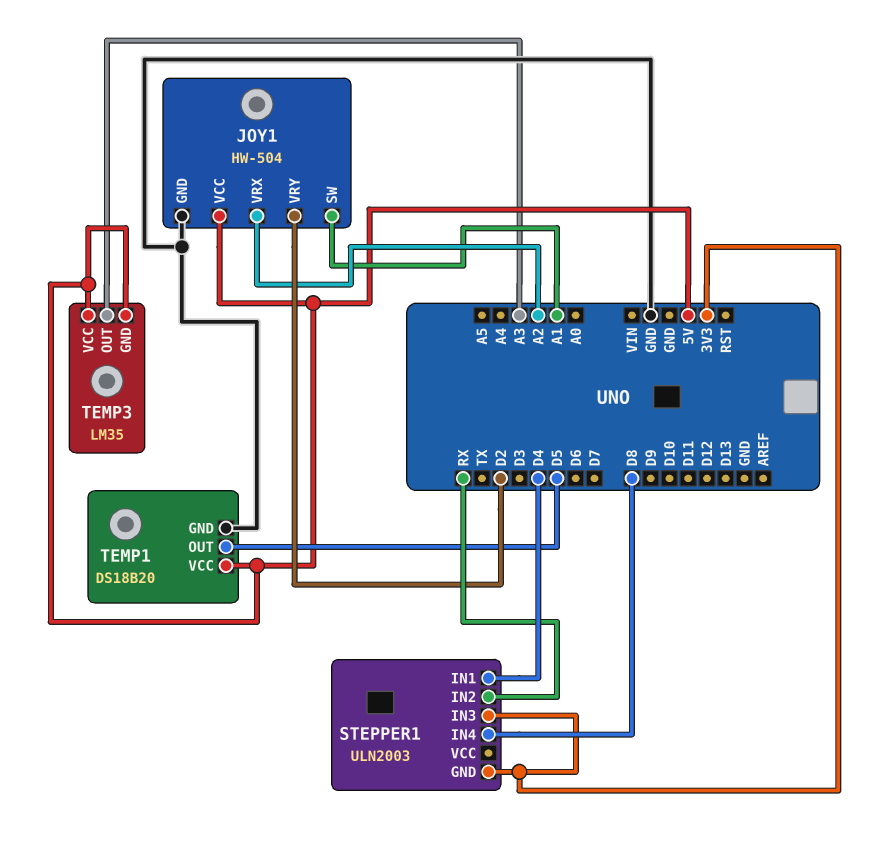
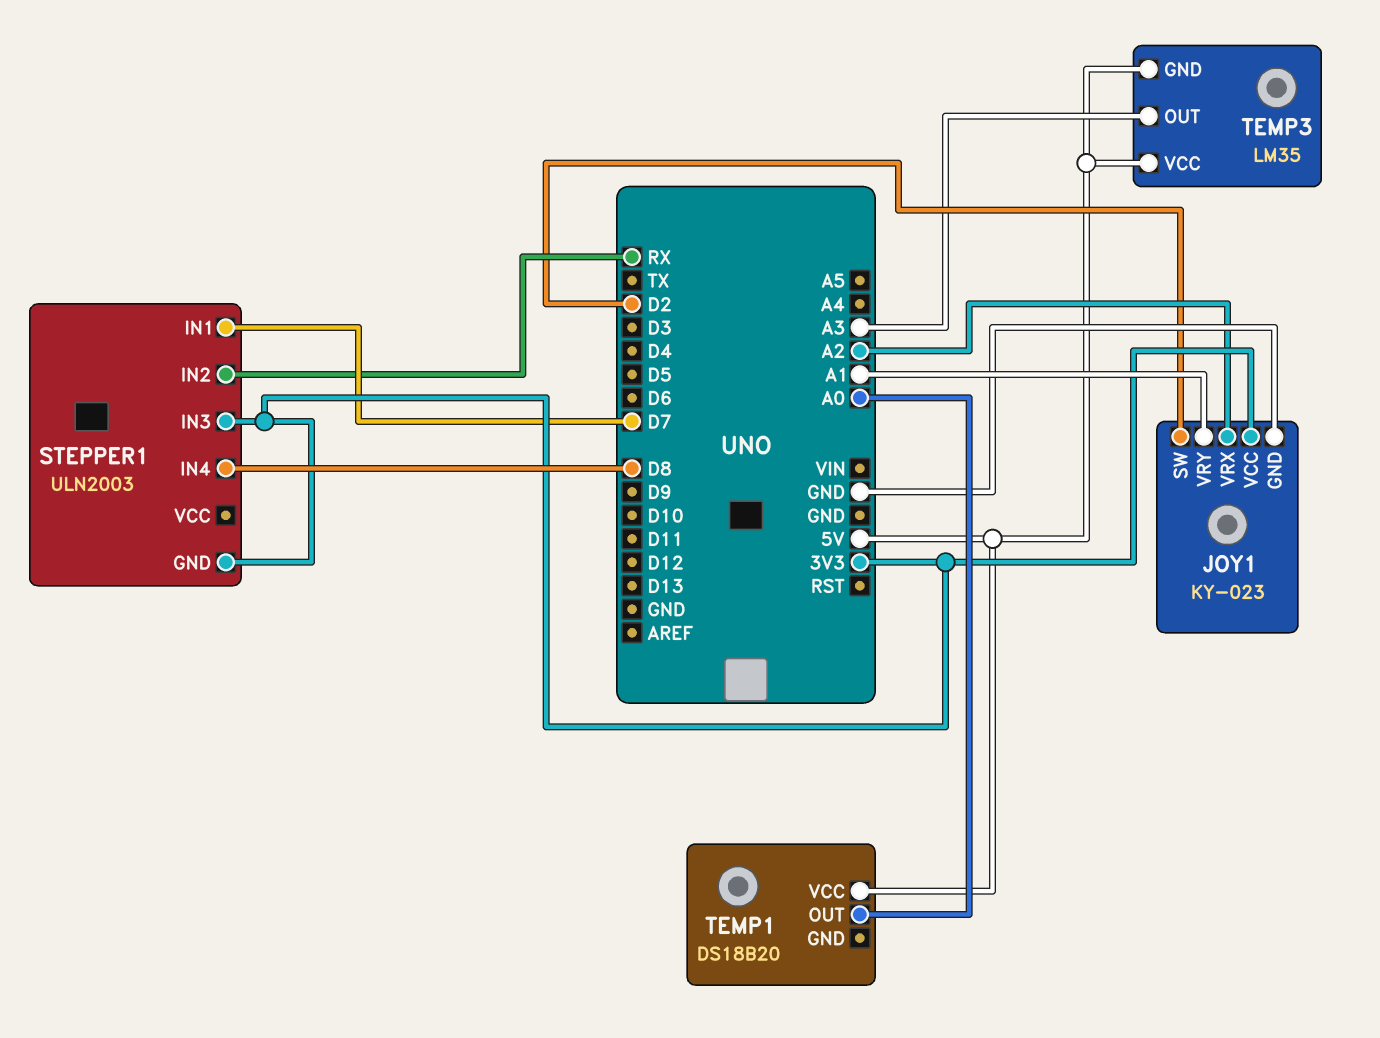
JOY1: HW-504 -> KY-023
JOY1 pin SW: A1 -> D2
JOY1 pin VCC: 5V -> 3V3
JOY1 pin VRY: D2 -> A1
STEPPER1 pin IN1: D4 -> D7
TEMP1 pin GND: GND -> none
TEMP1 pin OUT: D5 -> A0

